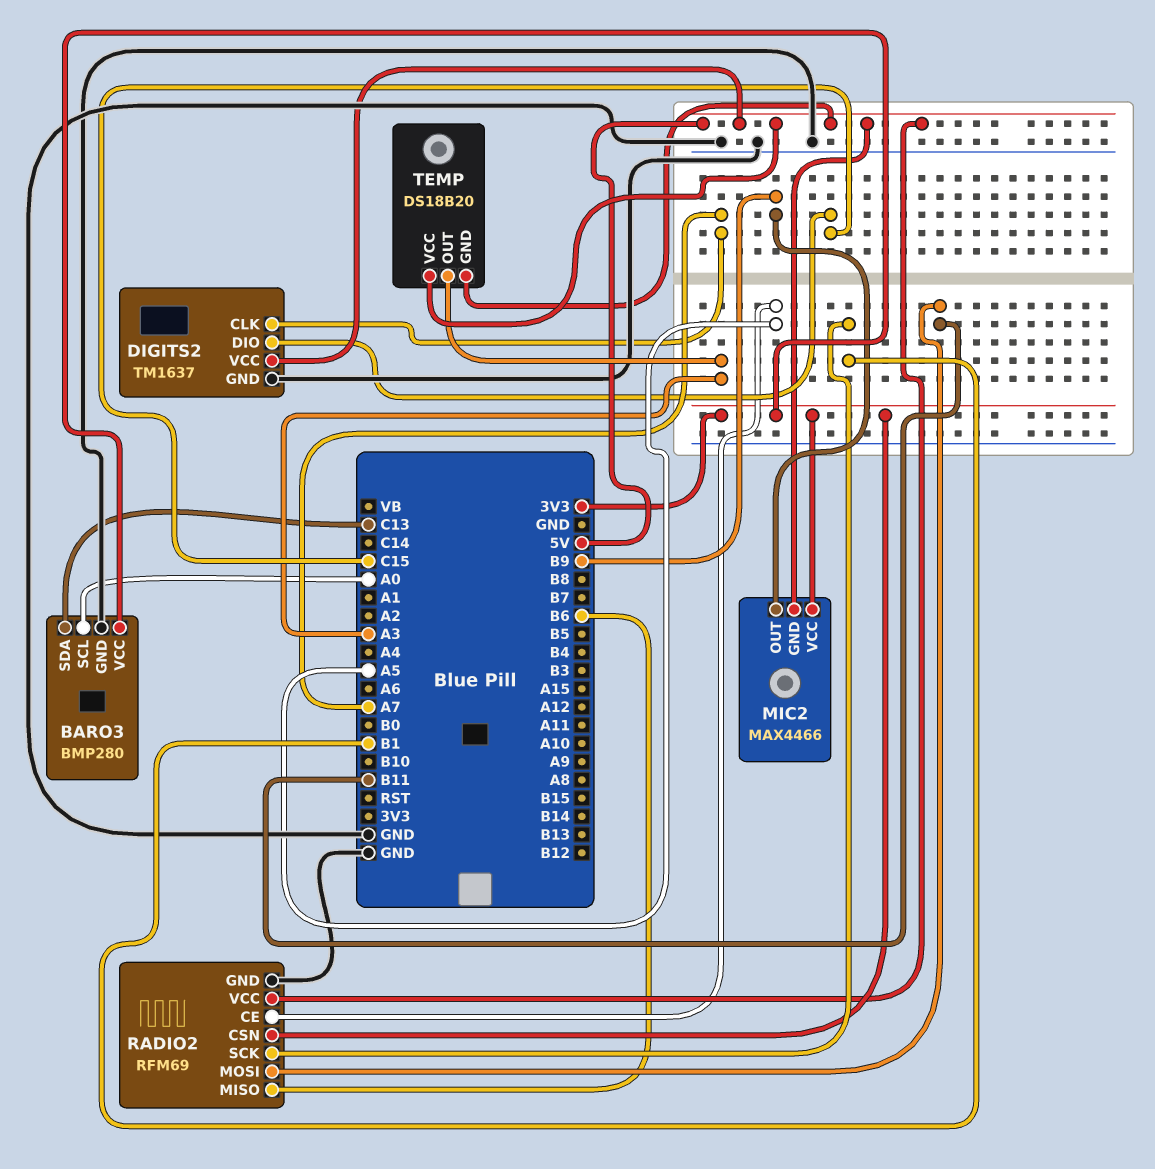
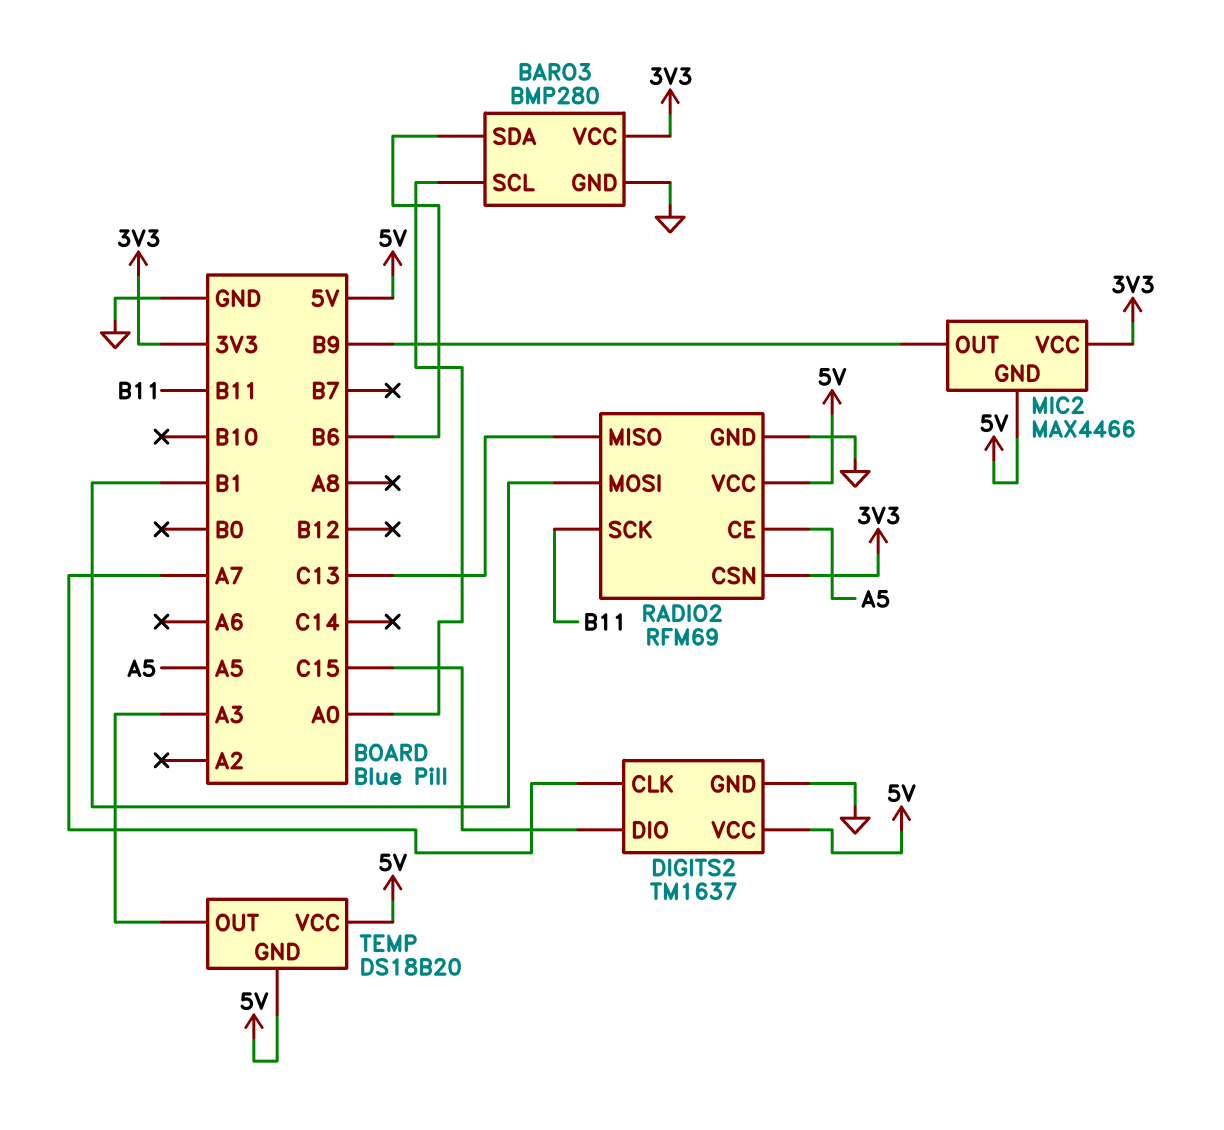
BARO3 pin SDA: C13 -> B6
RADIO2 pin MISO: B6 -> C13
RADIO2 pin MOSI: B11 -> B1
RADIO2 pin SCK: B1 -> B11

